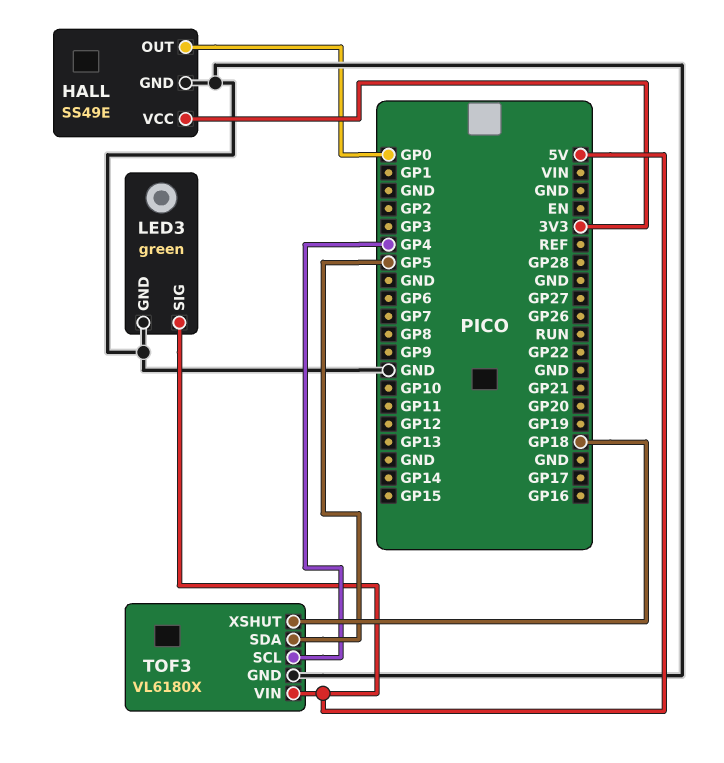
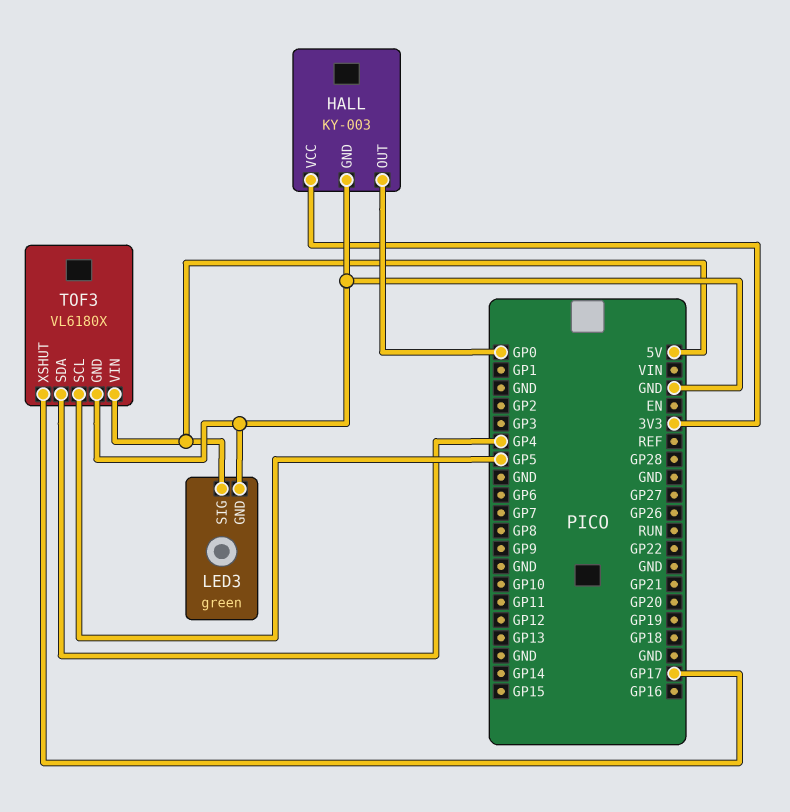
HALL: SS49E -> KY-003
TOF3 pin SCL: GP4 -> GP5
TOF3 pin SDA: GP5 -> GP4
TOF3 pin XSHUT: GP18 -> GP17

